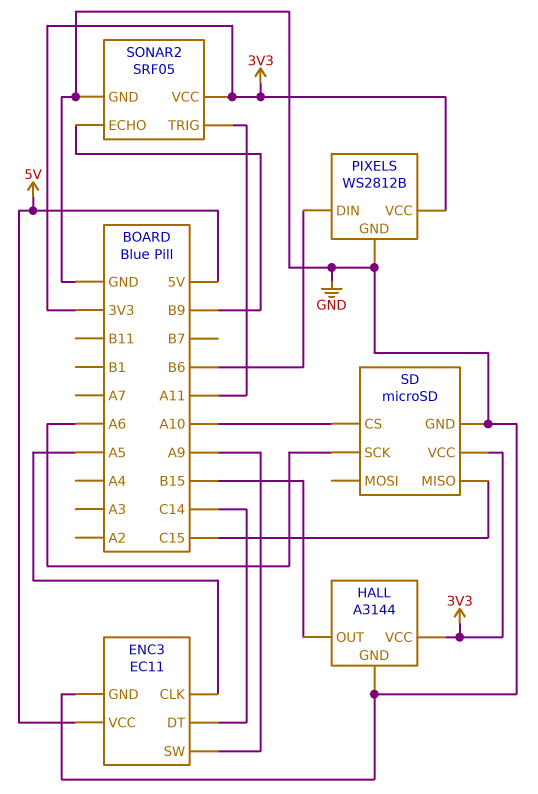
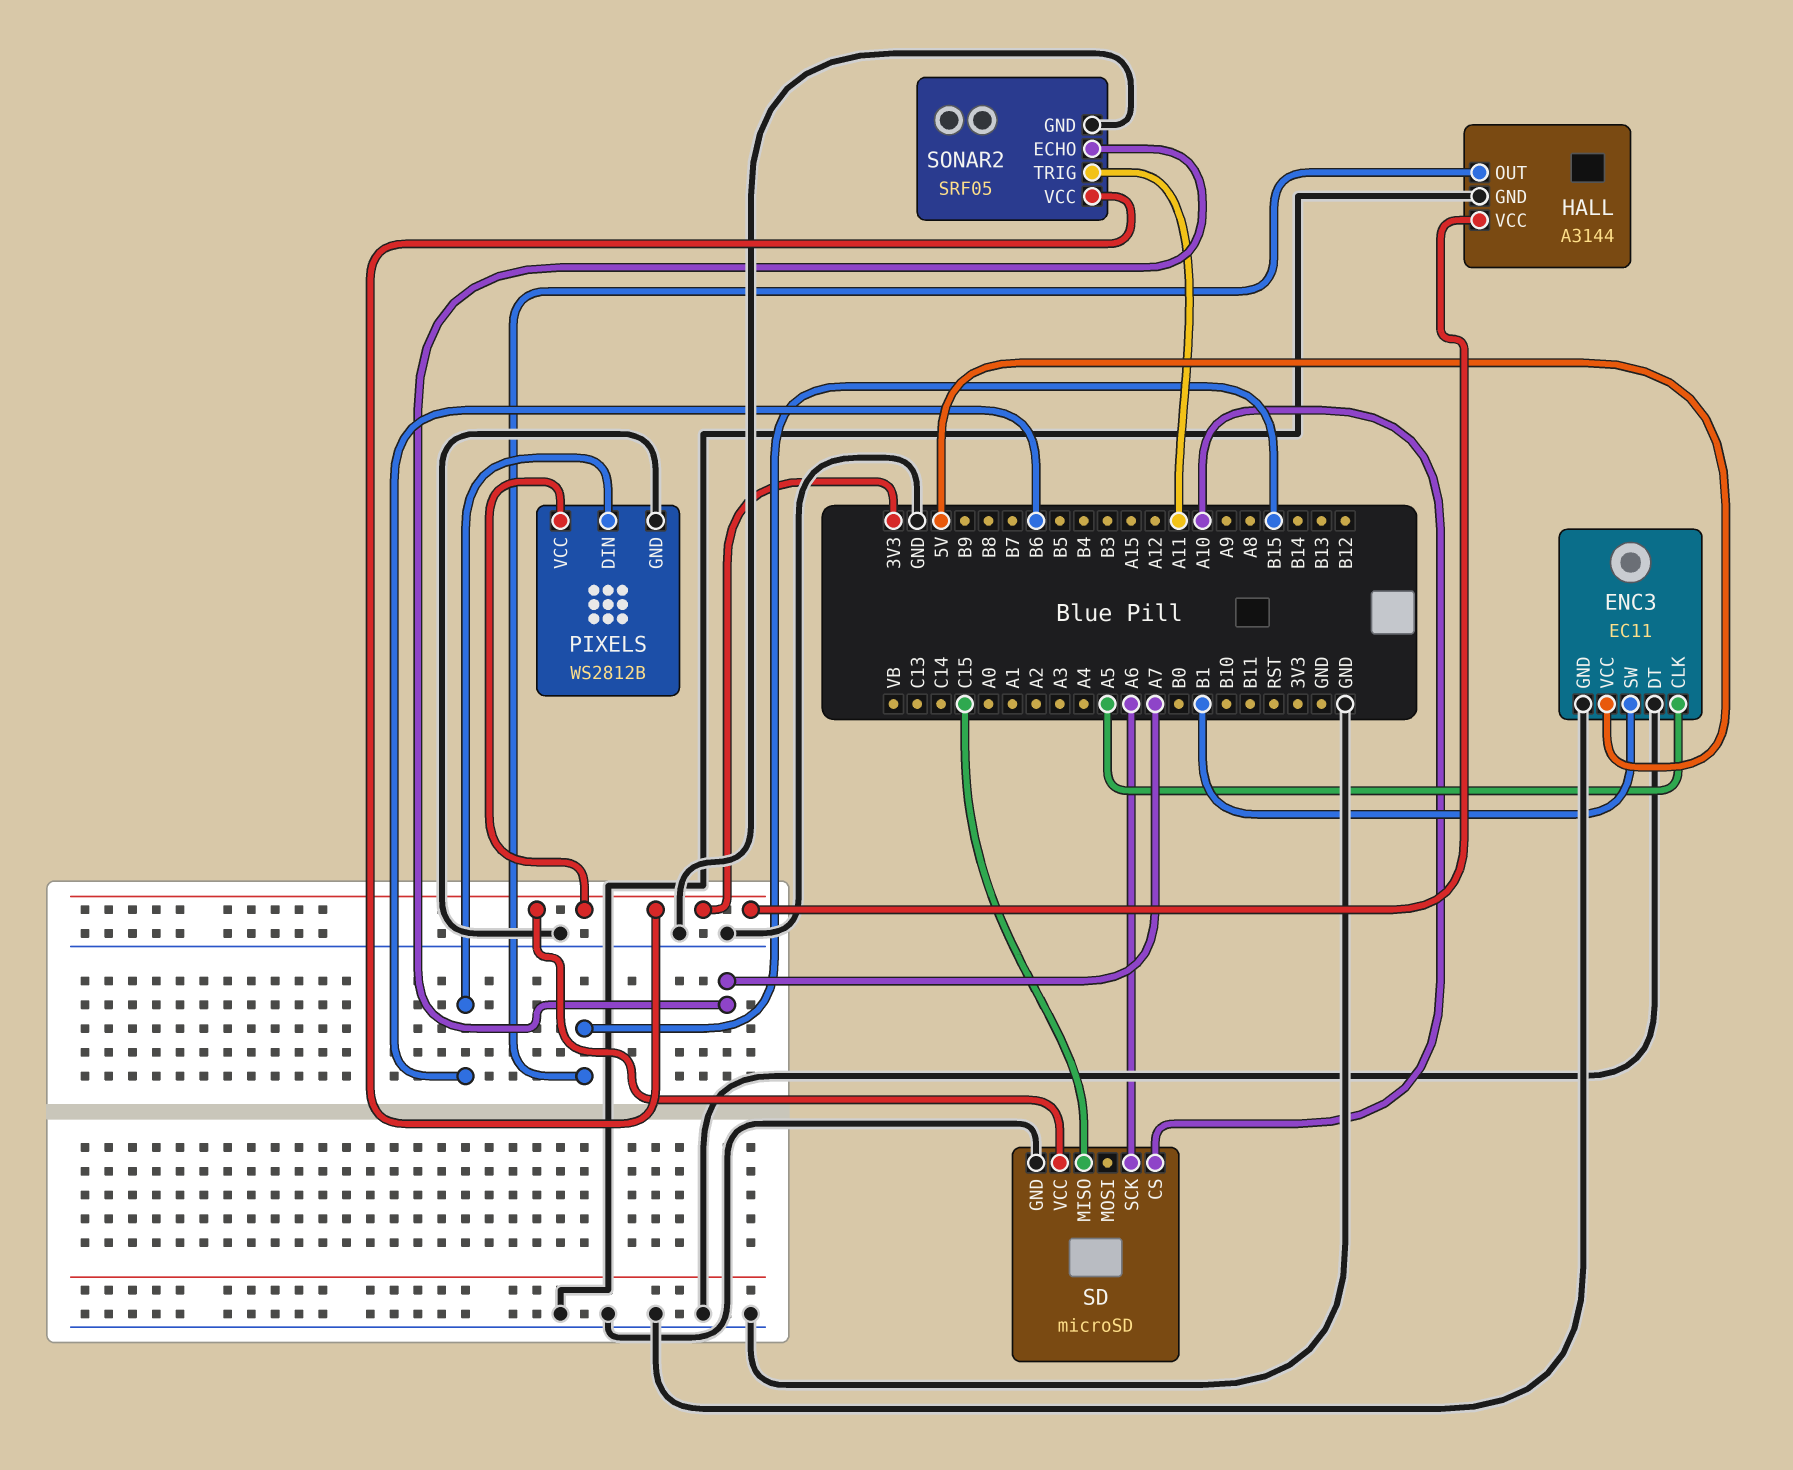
ENC3 pin DT: C14 -> GND
ENC3 pin SW: A9 -> B1
SONAR2 pin ECHO: B9 -> A7

